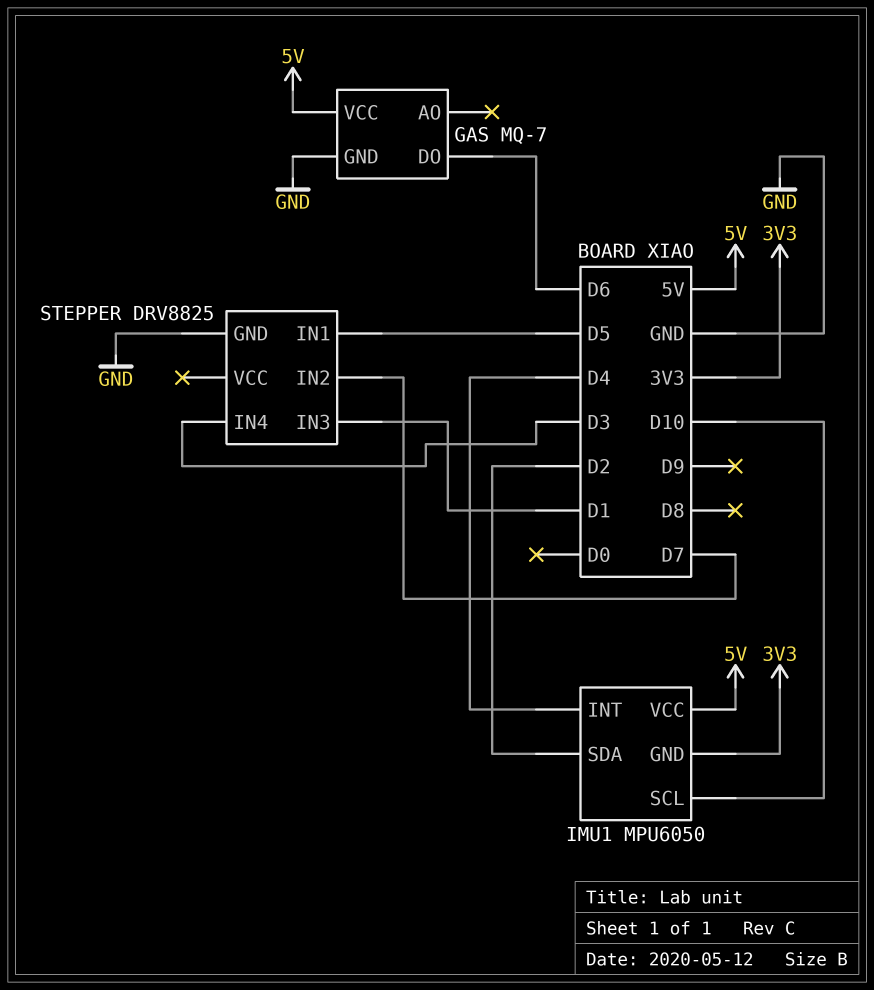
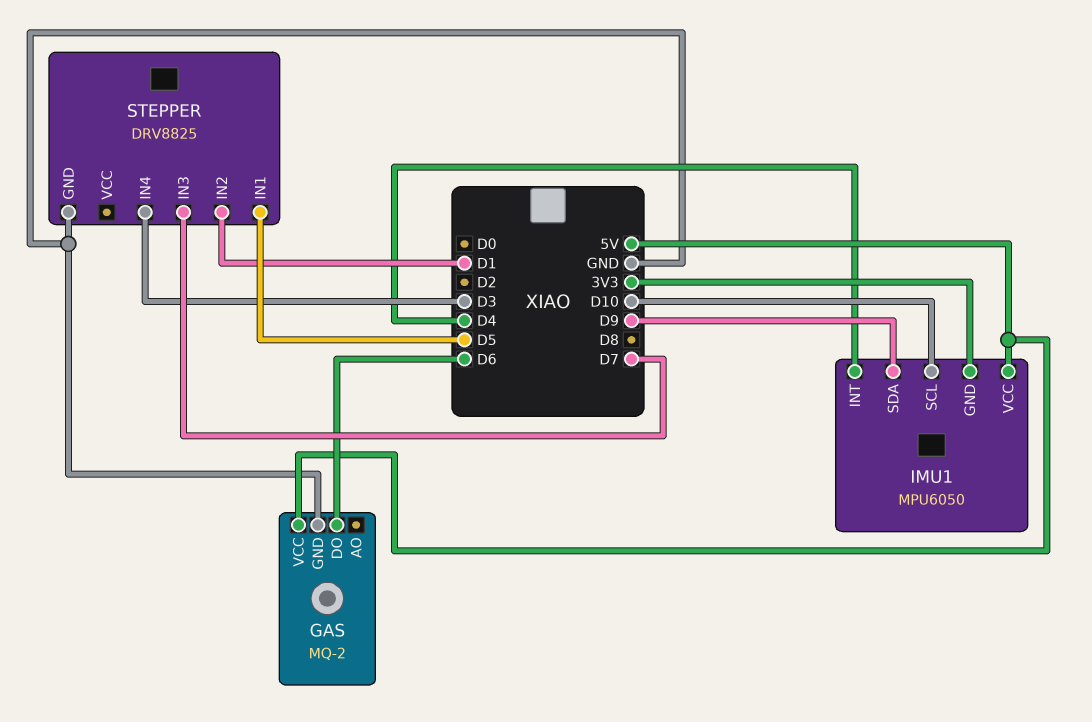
GAS: MQ-7 -> MQ-2
IMU1 pin SDA: D2 -> D9
STEPPER pin IN2: D7 -> D1
STEPPER pin IN3: D1 -> D7

